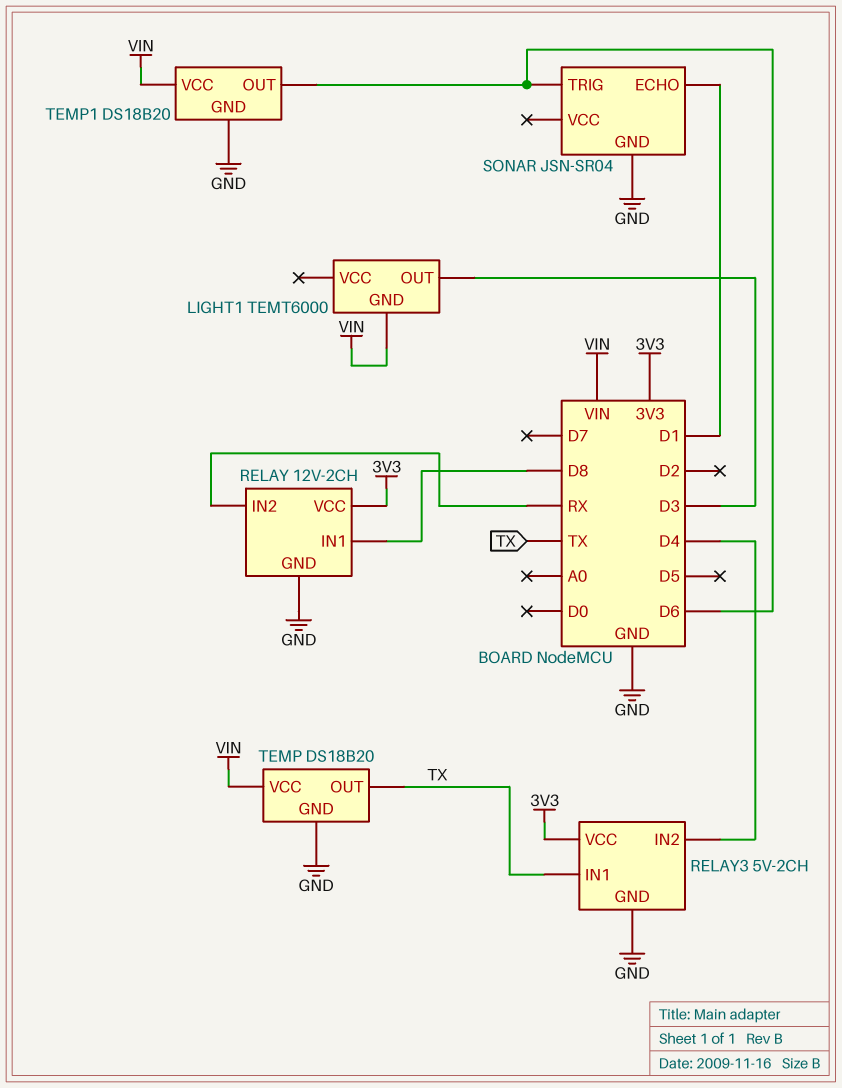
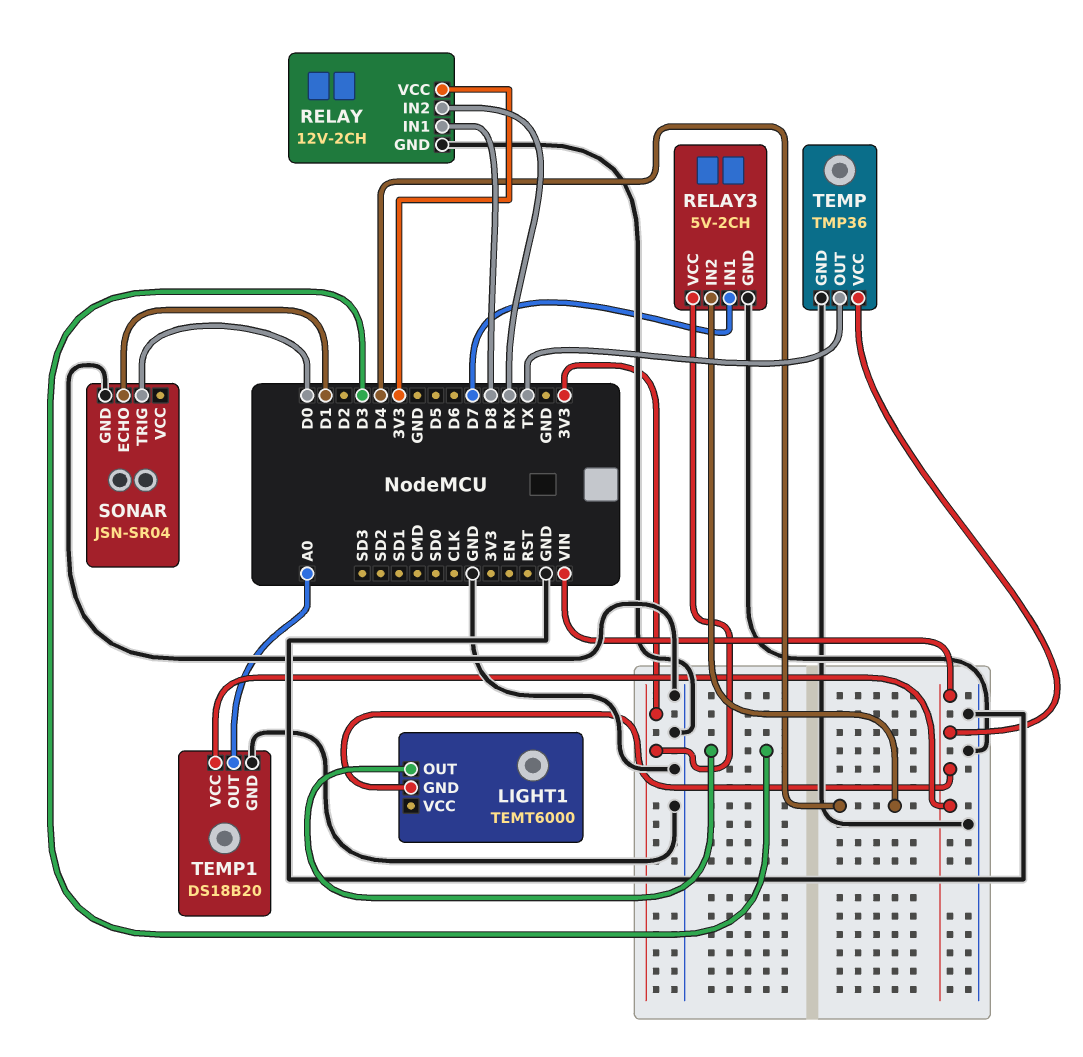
RELAY3 pin IN1: TX -> D7
SONAR pin TRIG: D6 -> D0
TEMP: DS18B20 -> TMP36
TEMP1 pin OUT: D6 -> A0

